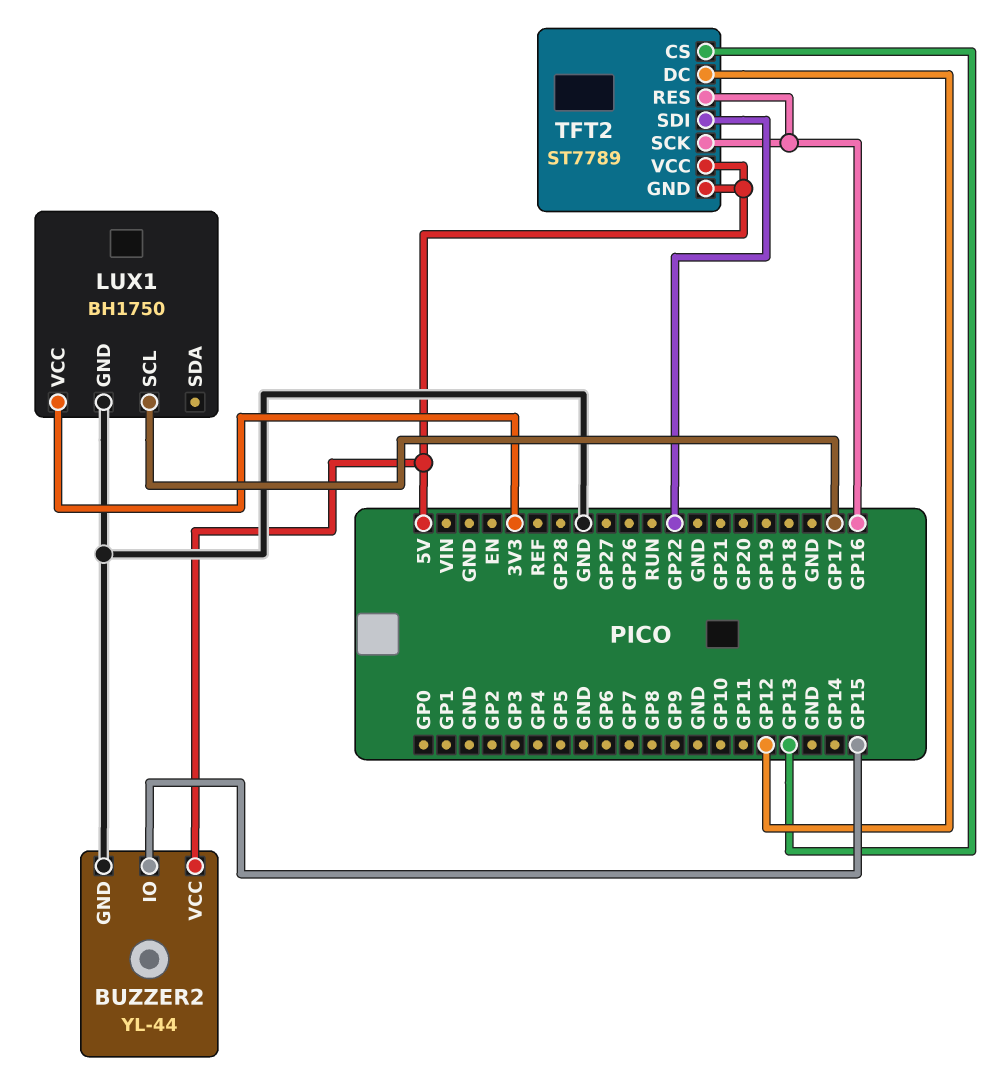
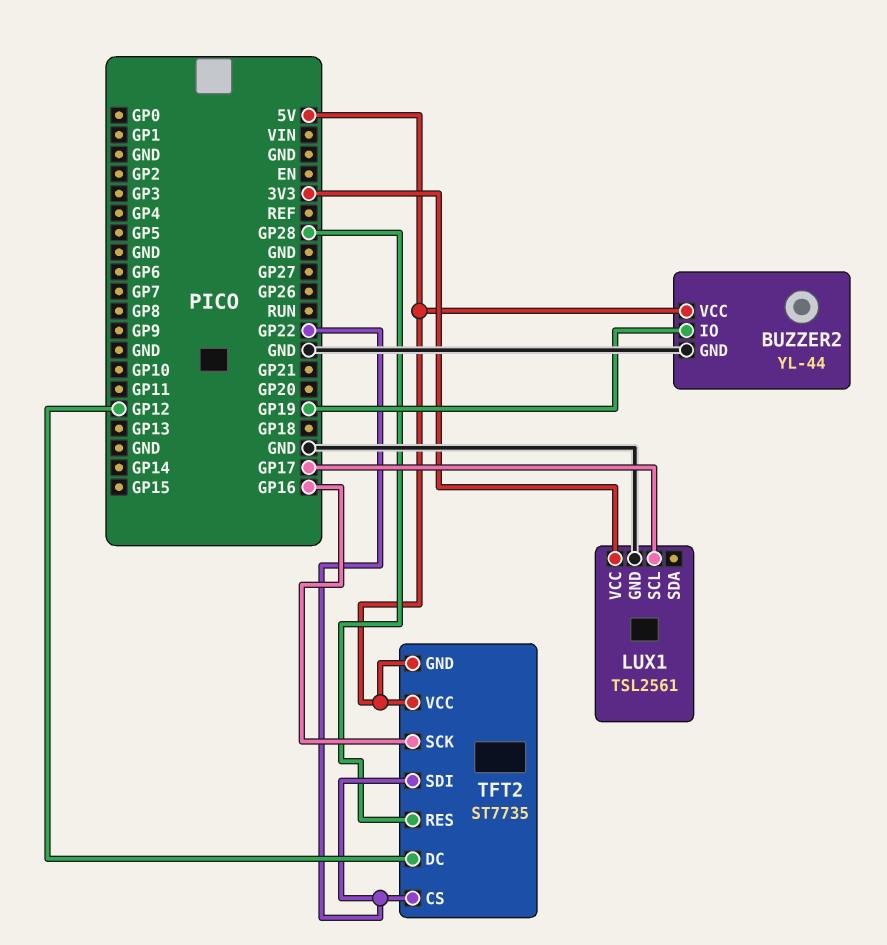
BUZZER2 pin IO: GP15 -> GP19
LUX1: BH1750 -> TSL2561
TFT2: ST7789 -> ST7735
TFT2 pin CS: GP13 -> GP22
TFT2 pin RES: GP16 -> GP28

